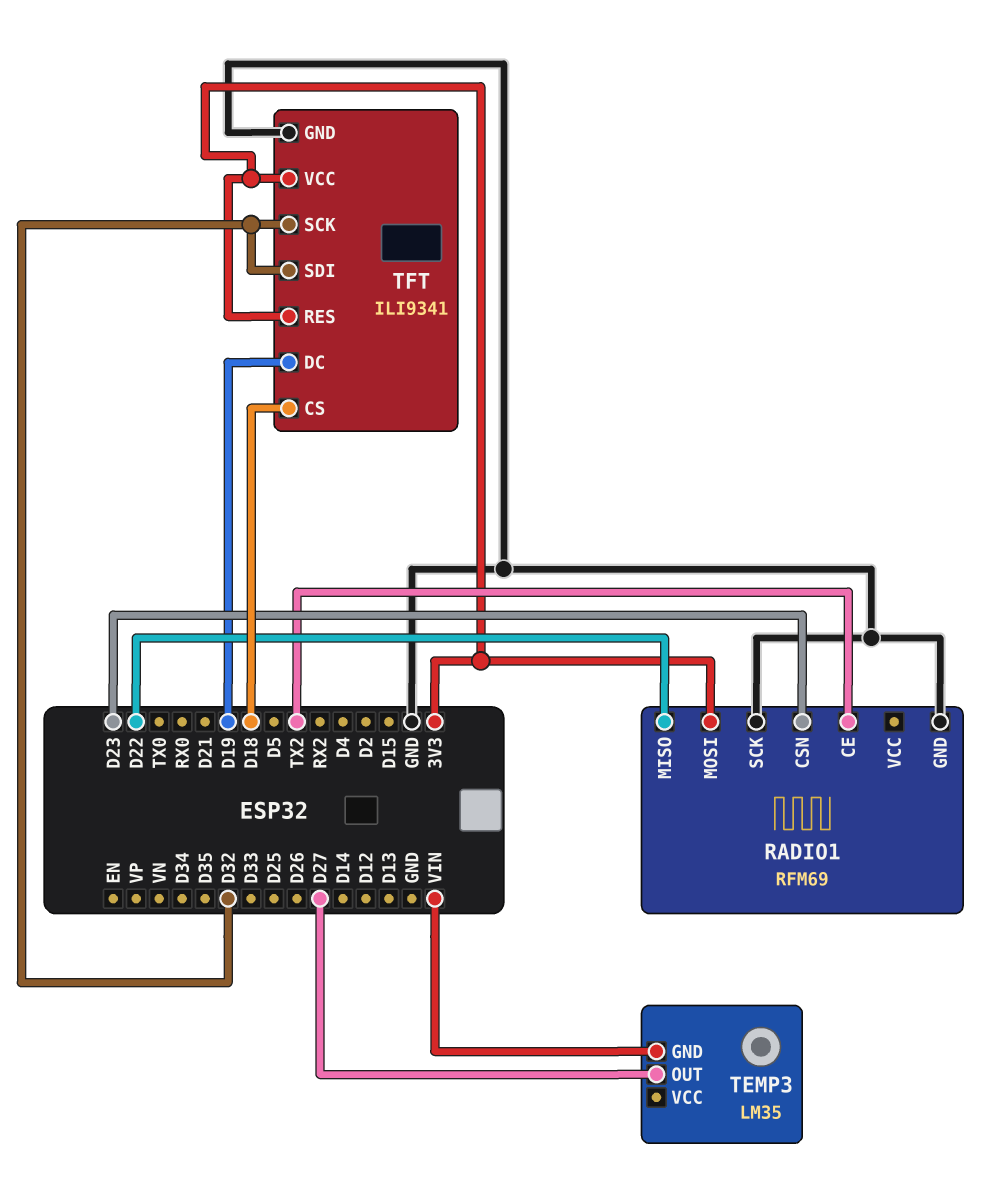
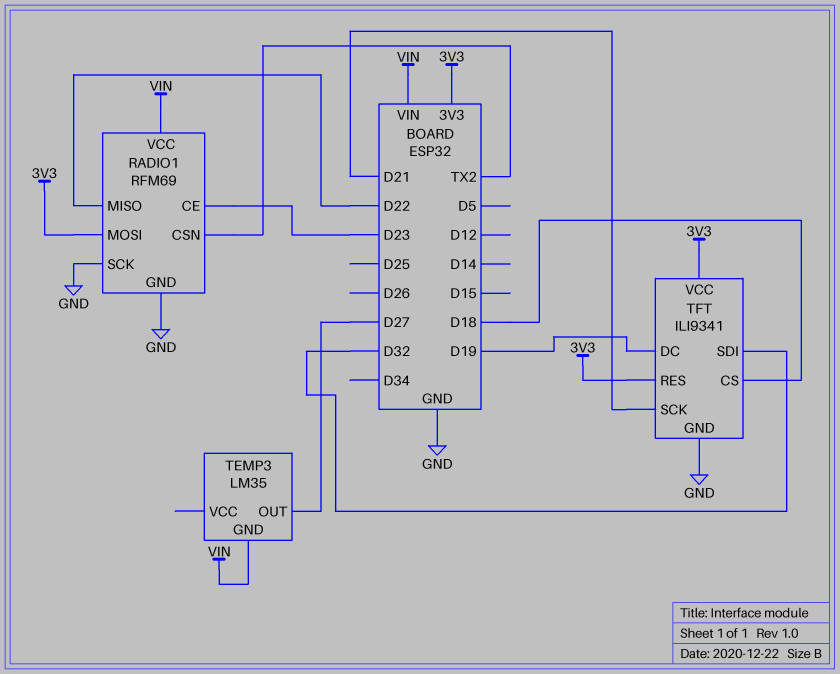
RADIO1 pin CE: TX2 -> D23
RADIO1 pin CSN: D23 -> TX2
RADIO1 pin VCC: none -> VIN
TFT pin SCK: D32 -> D21

